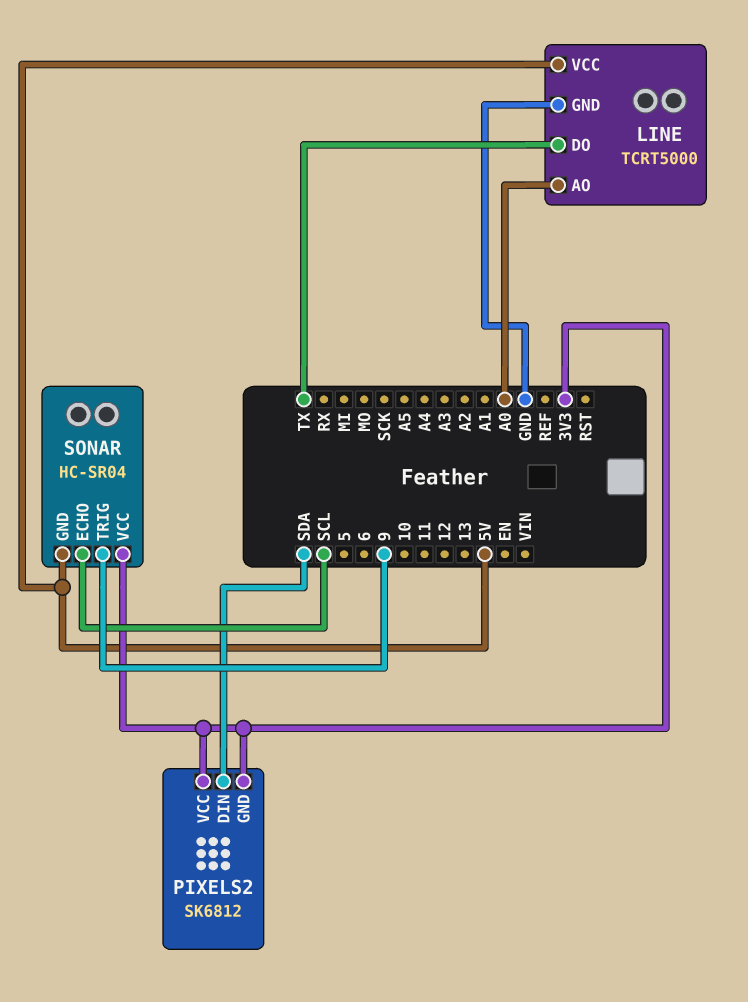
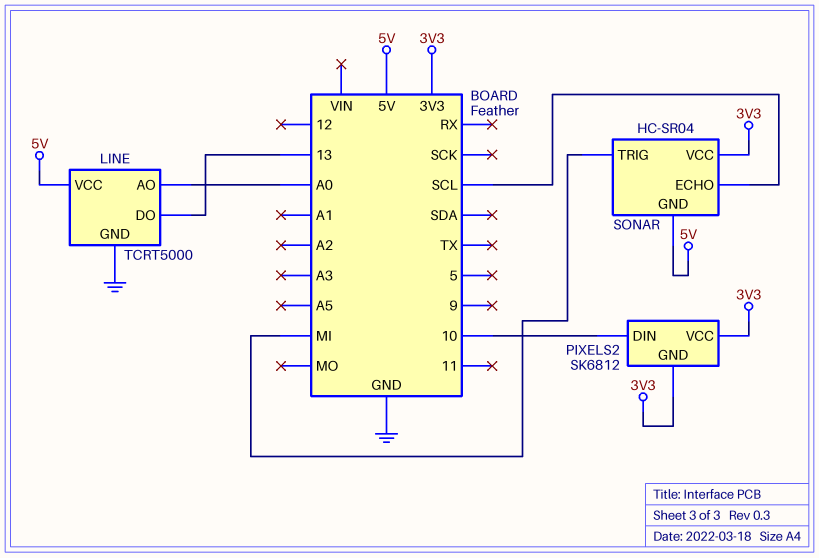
LINE pin DO: TX -> 13
PIXELS2 pin DIN: SDA -> 10
SONAR pin TRIG: 9 -> MI

